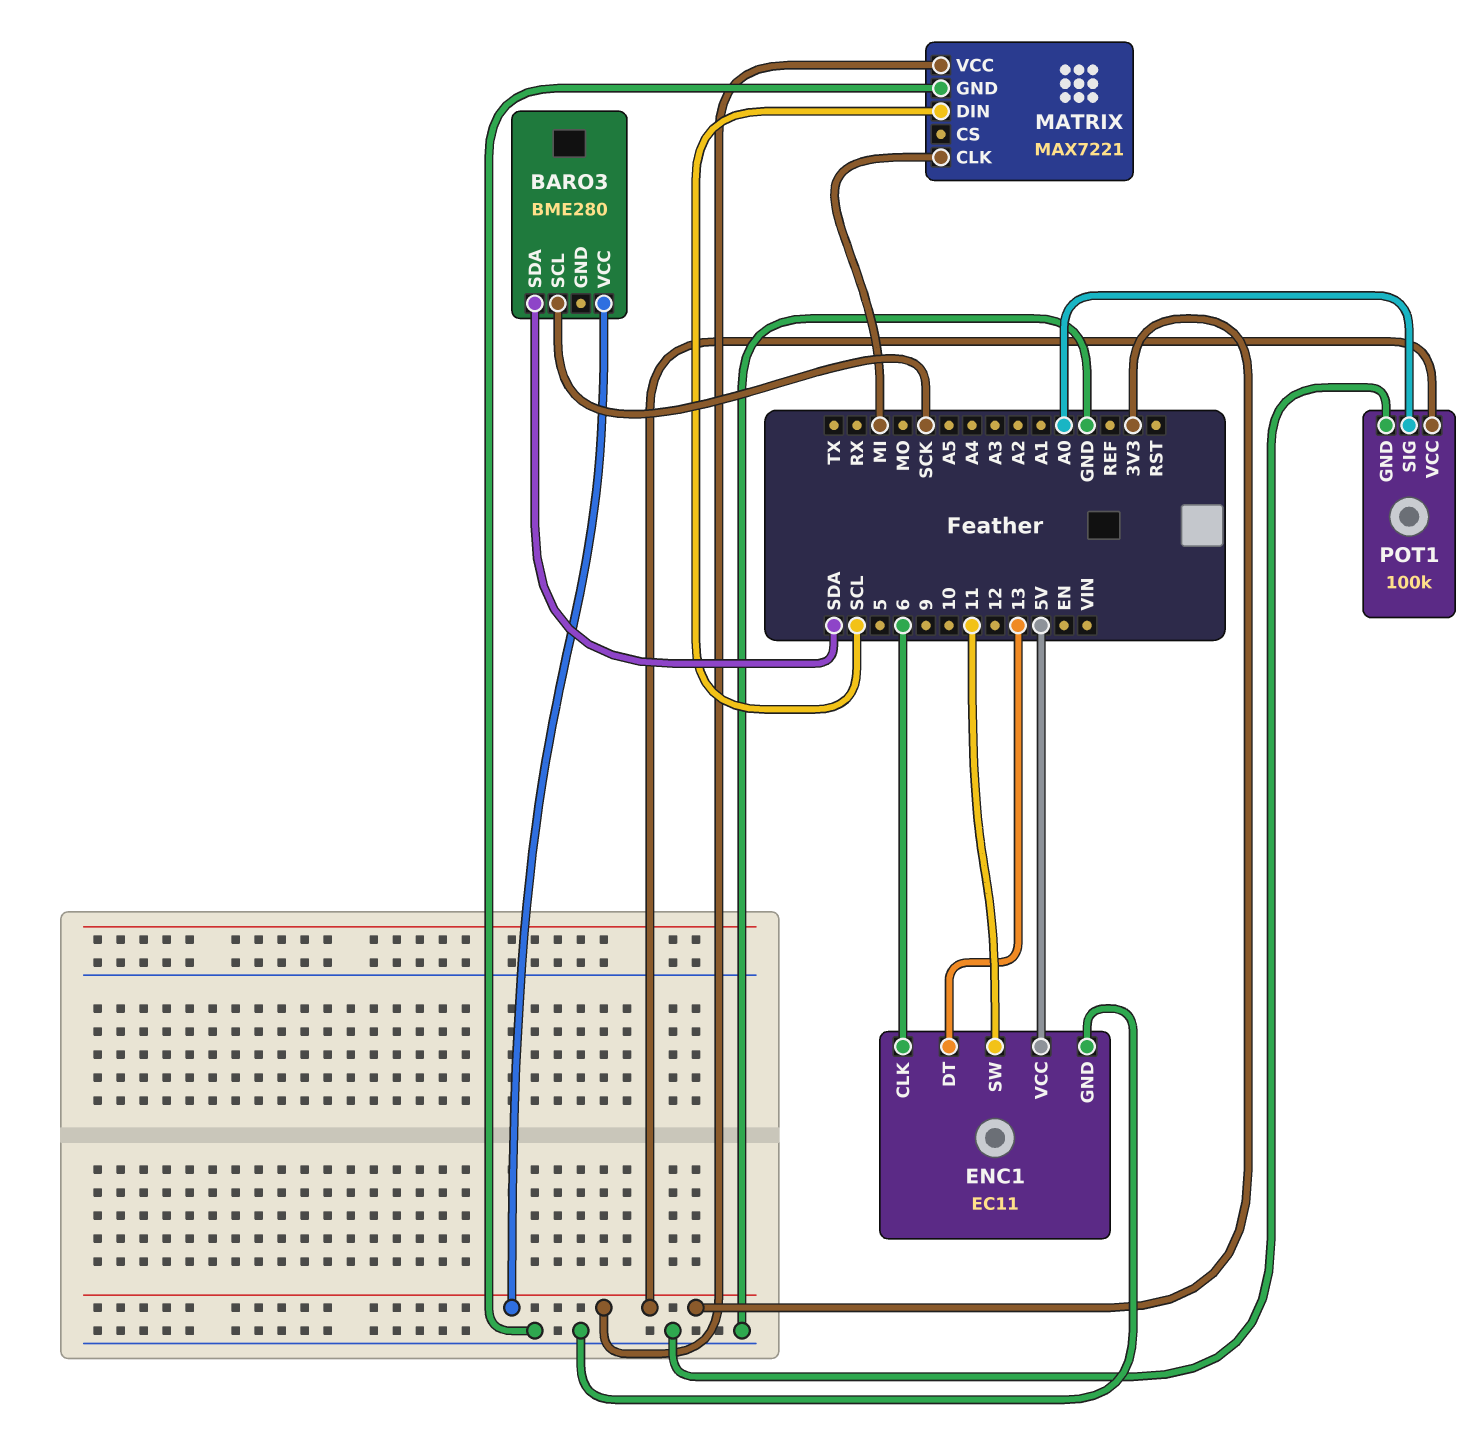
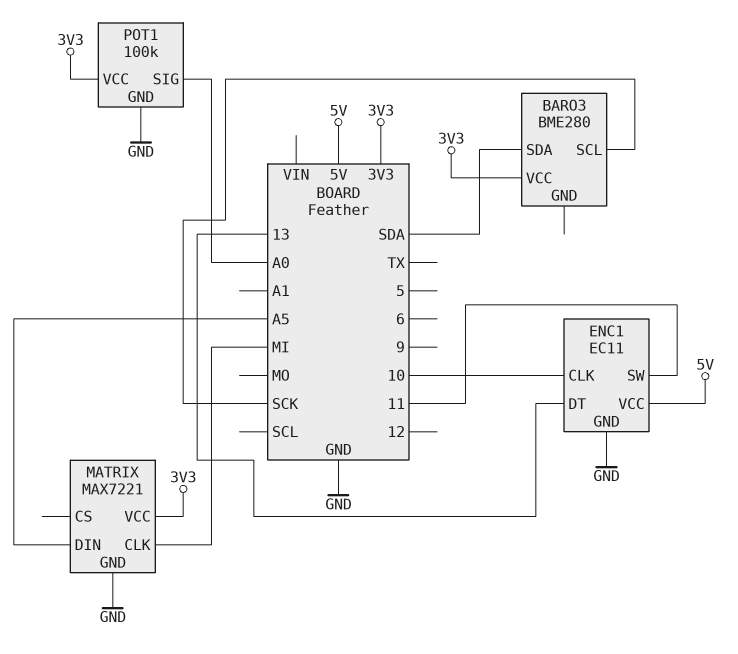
ENC1 pin CLK: 6 -> 10
MATRIX pin DIN: SCL -> A5

